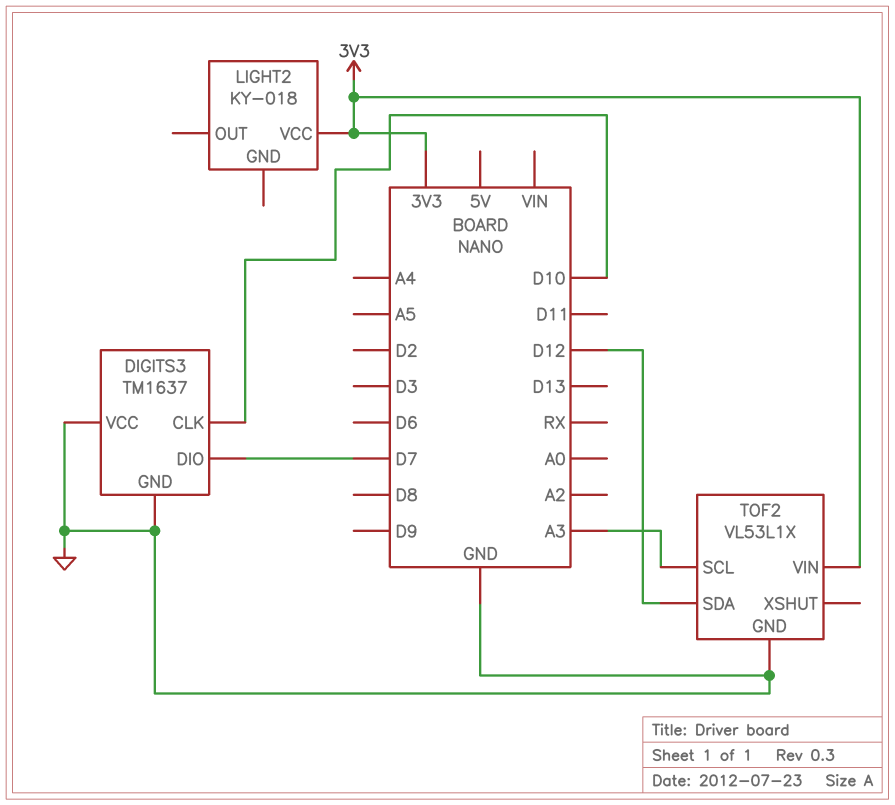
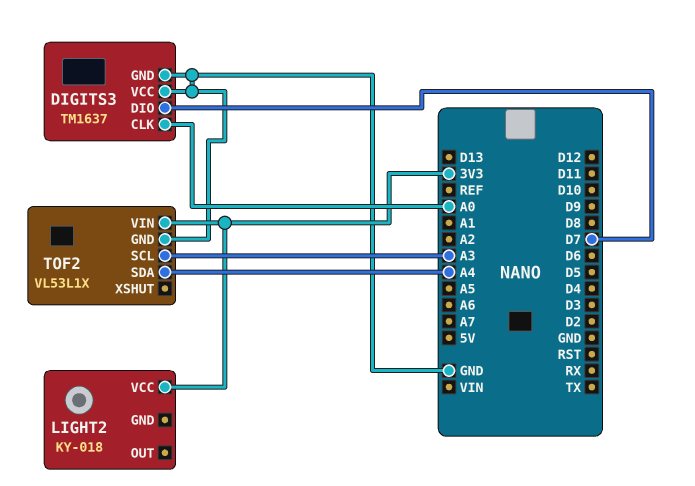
DIGITS3 pin CLK: D10 -> A0
TOF2 pin SDA: D12 -> A4

